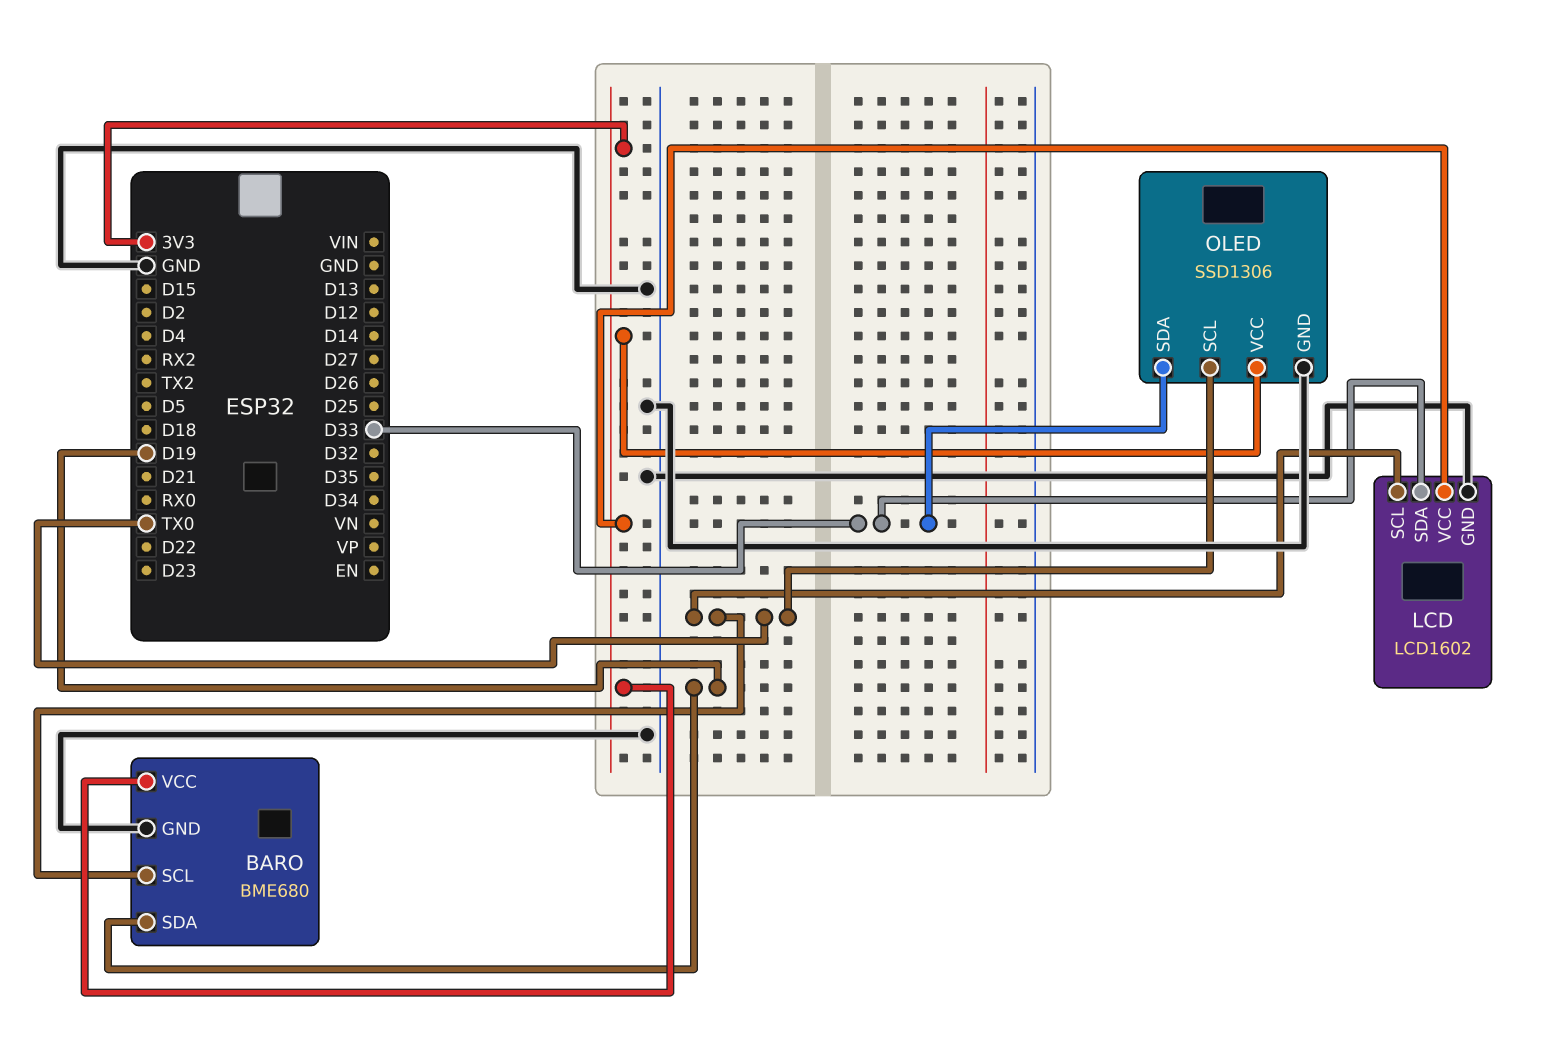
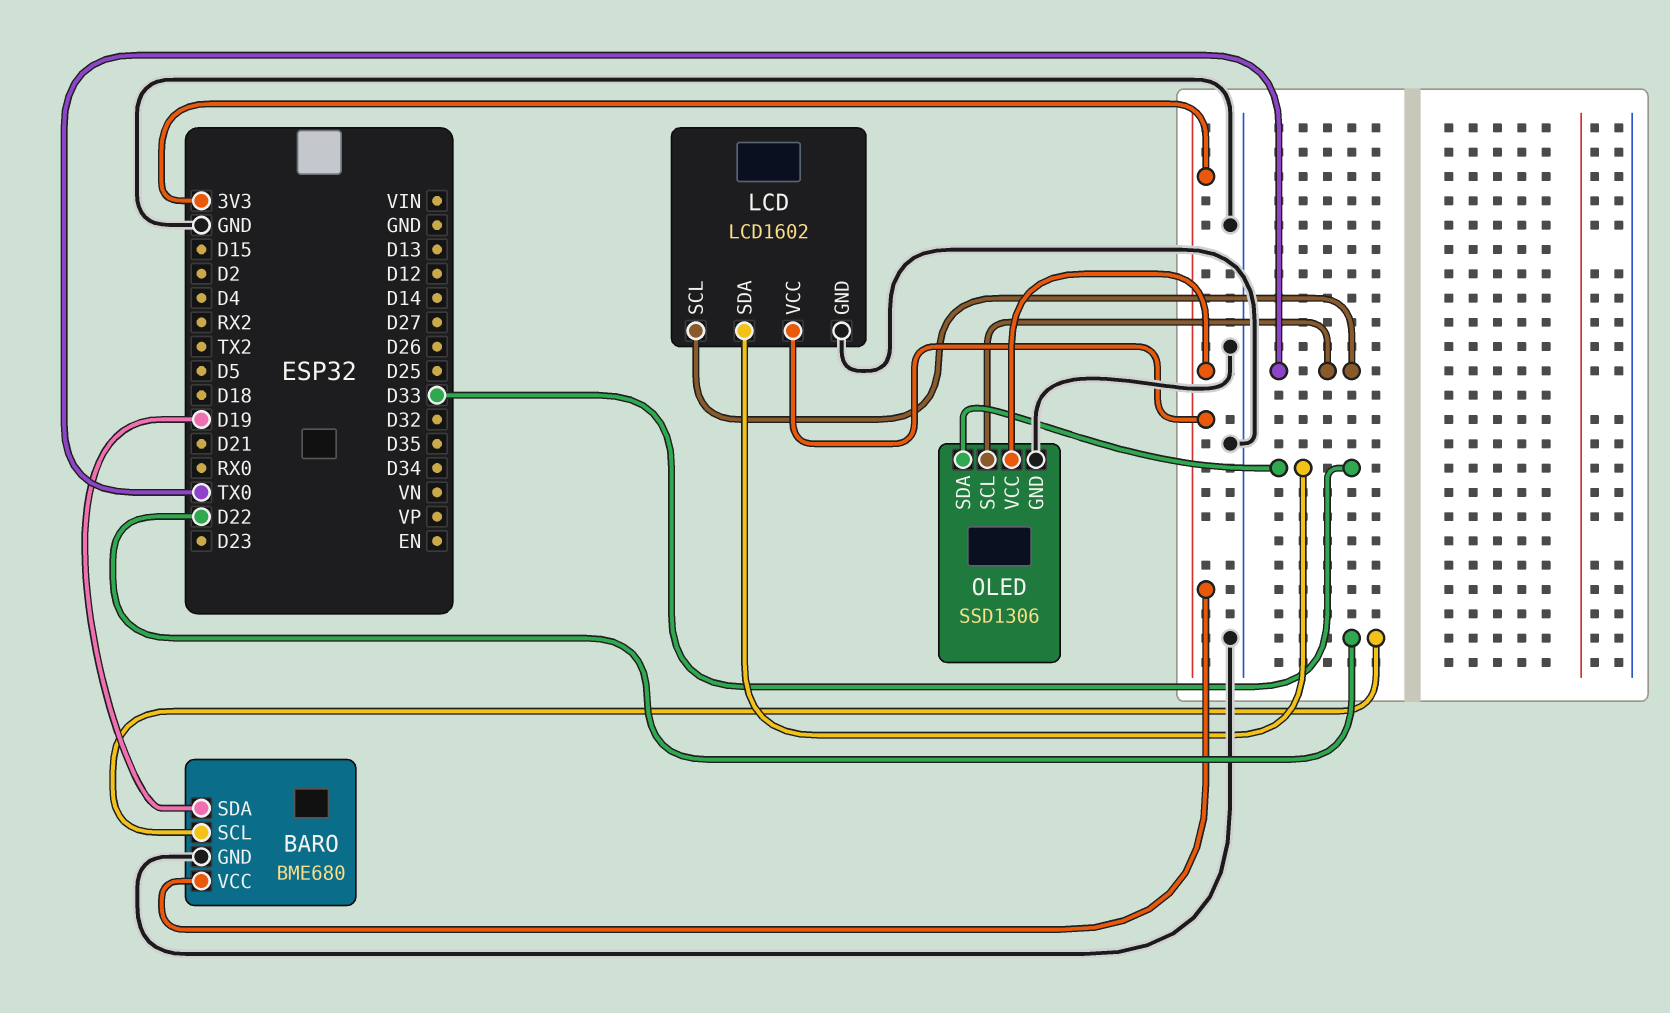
BARO pin SCL: TX0 -> D22

